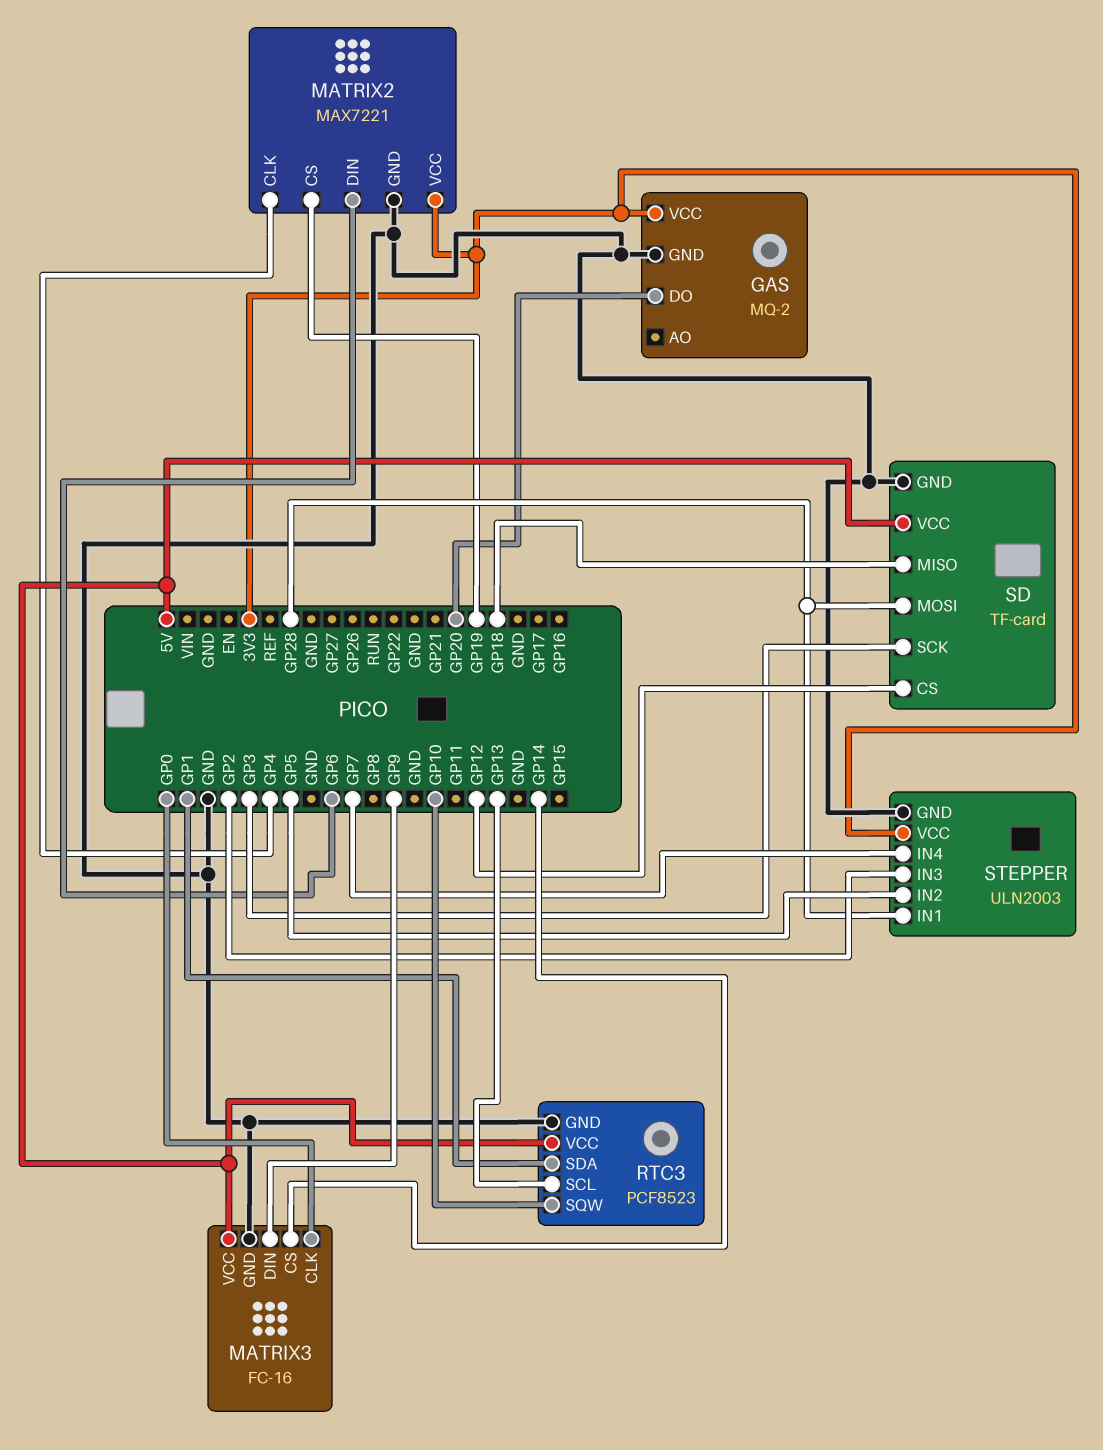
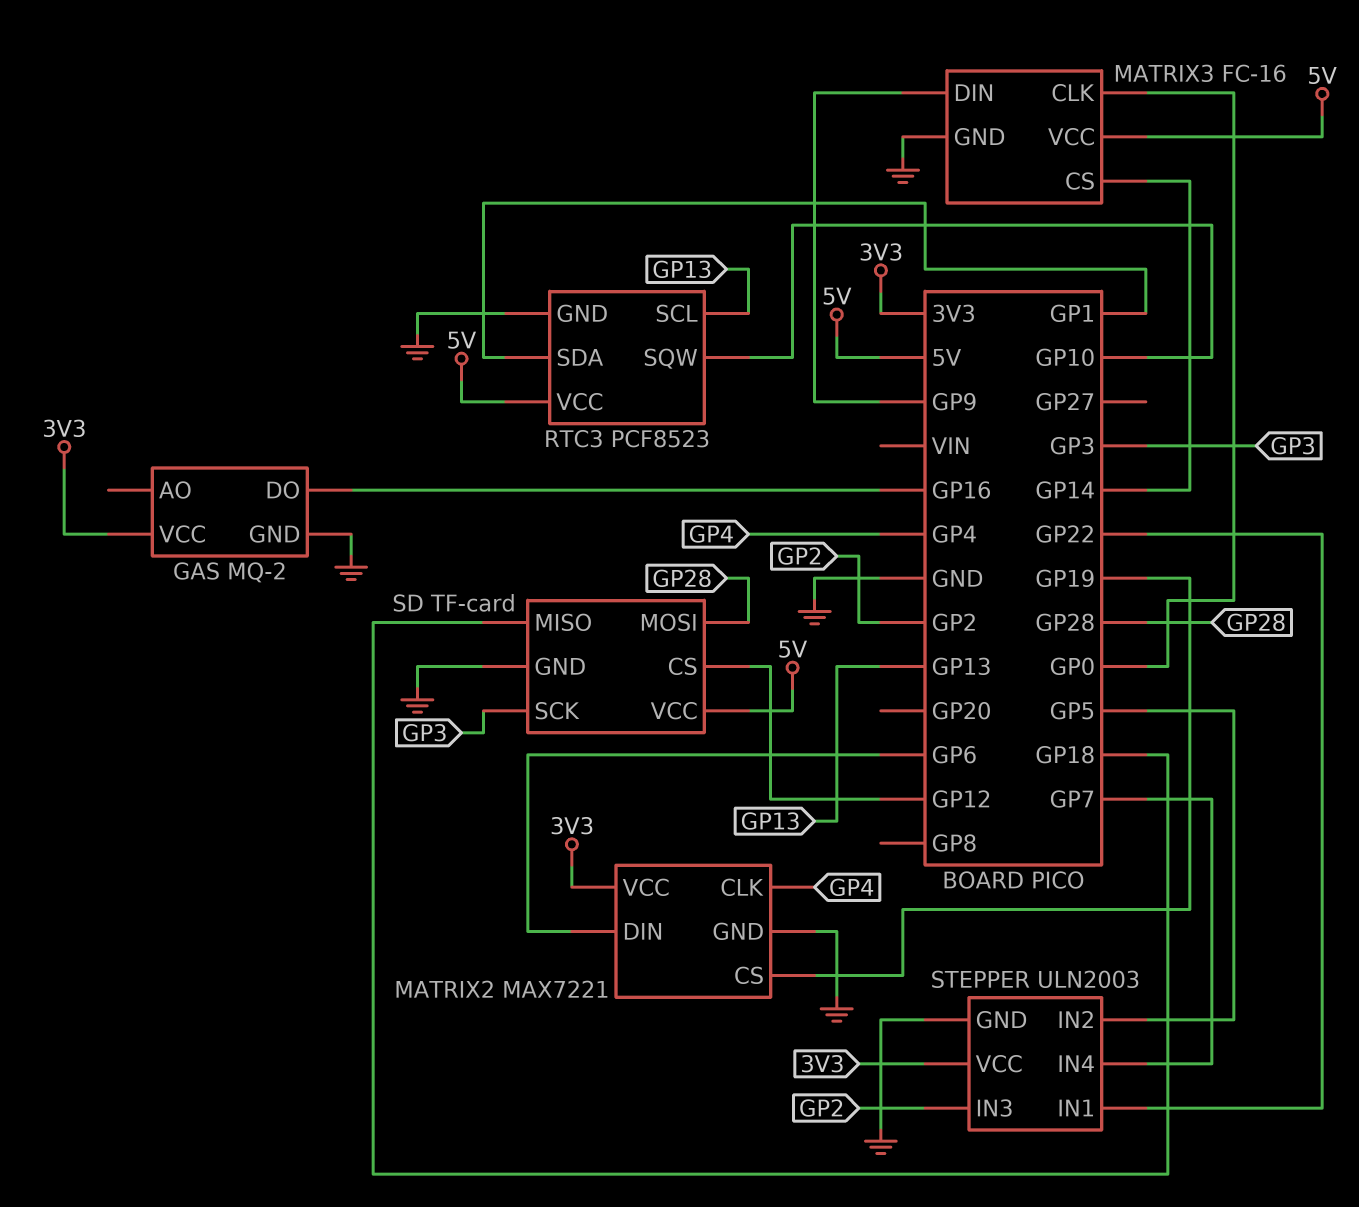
GAS pin DO: GP20 -> GP16
STEPPER pin IN1: GP28 -> GP22

